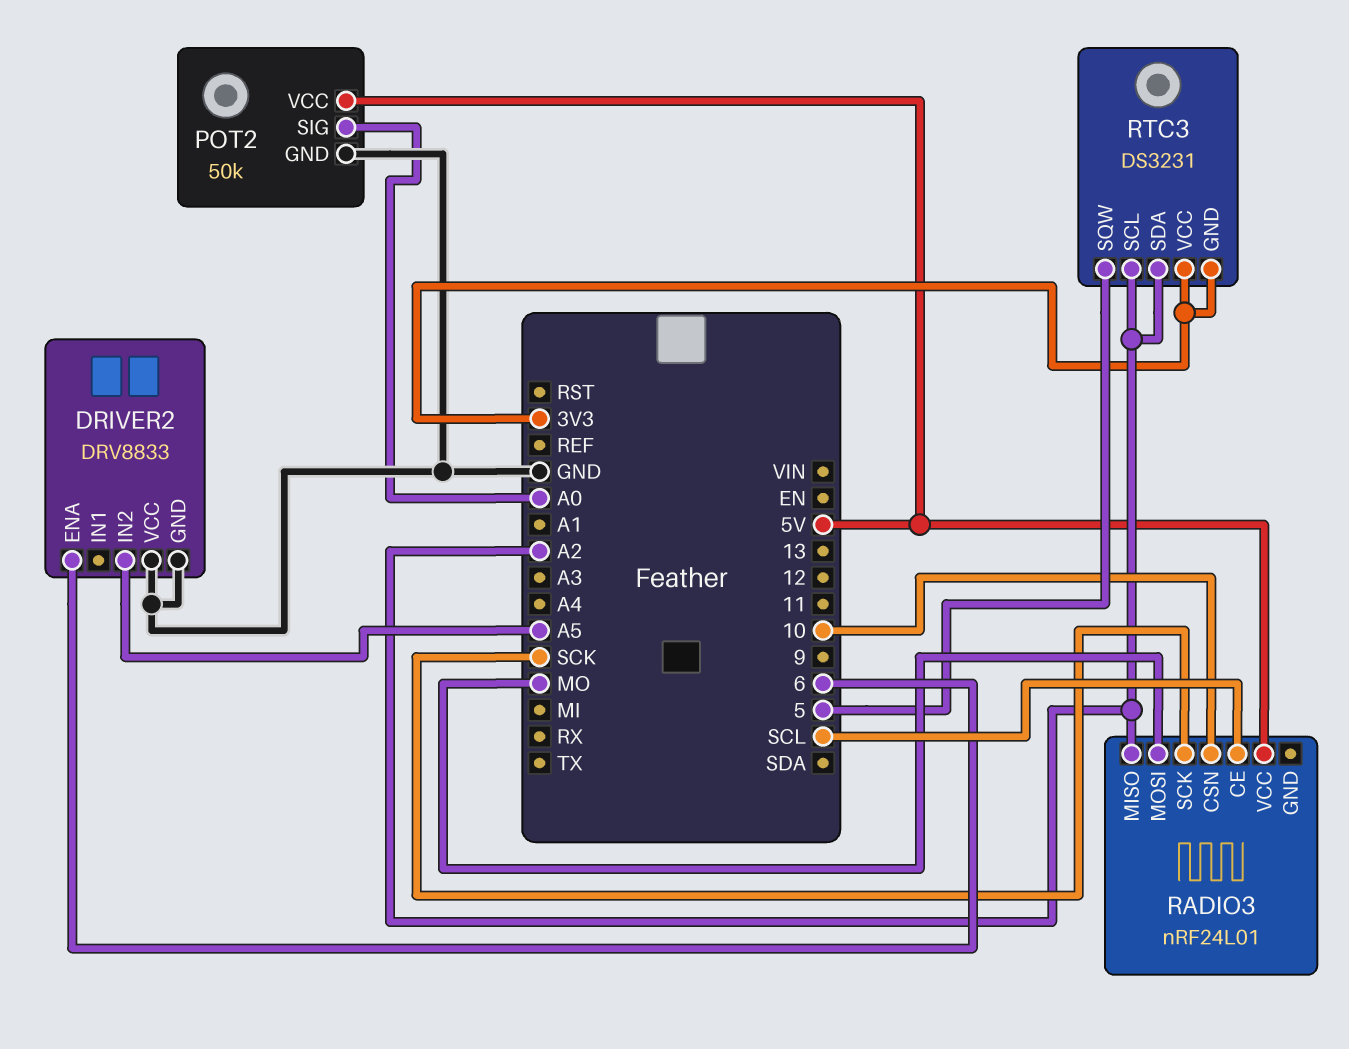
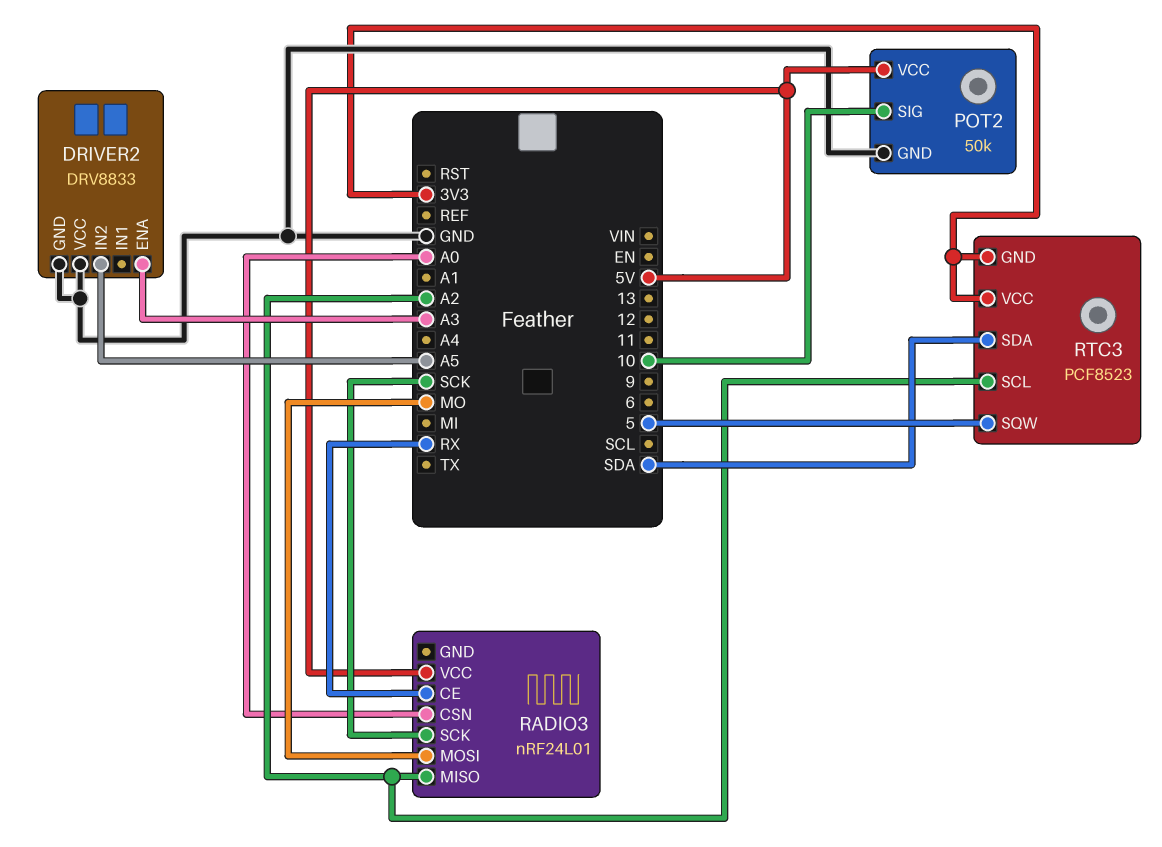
DRIVER2 pin ENA: 6 -> A3
POT2 pin SIG: A0 -> 10
RADIO3 pin CE: SCL -> RX
RADIO3 pin CSN: 10 -> A0
RTC3: DS3231 -> PCF8523
RTC3 pin SDA: A2 -> SDA

